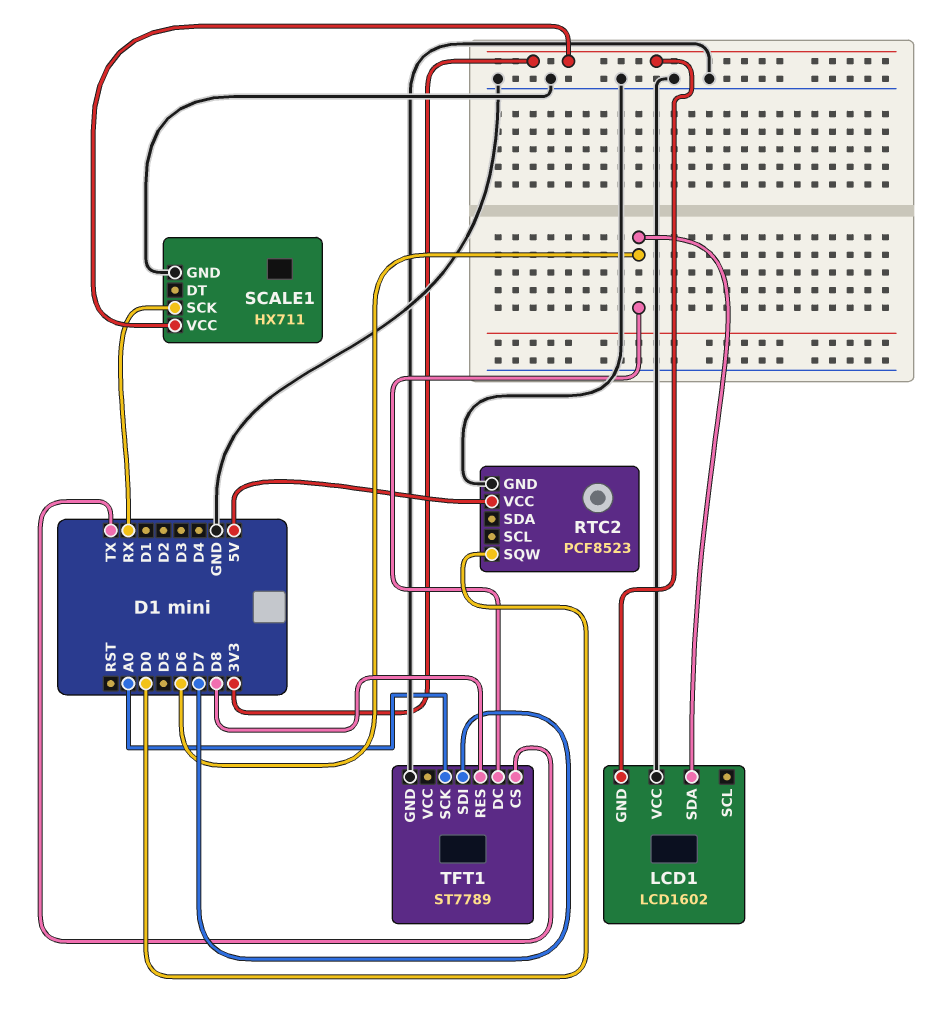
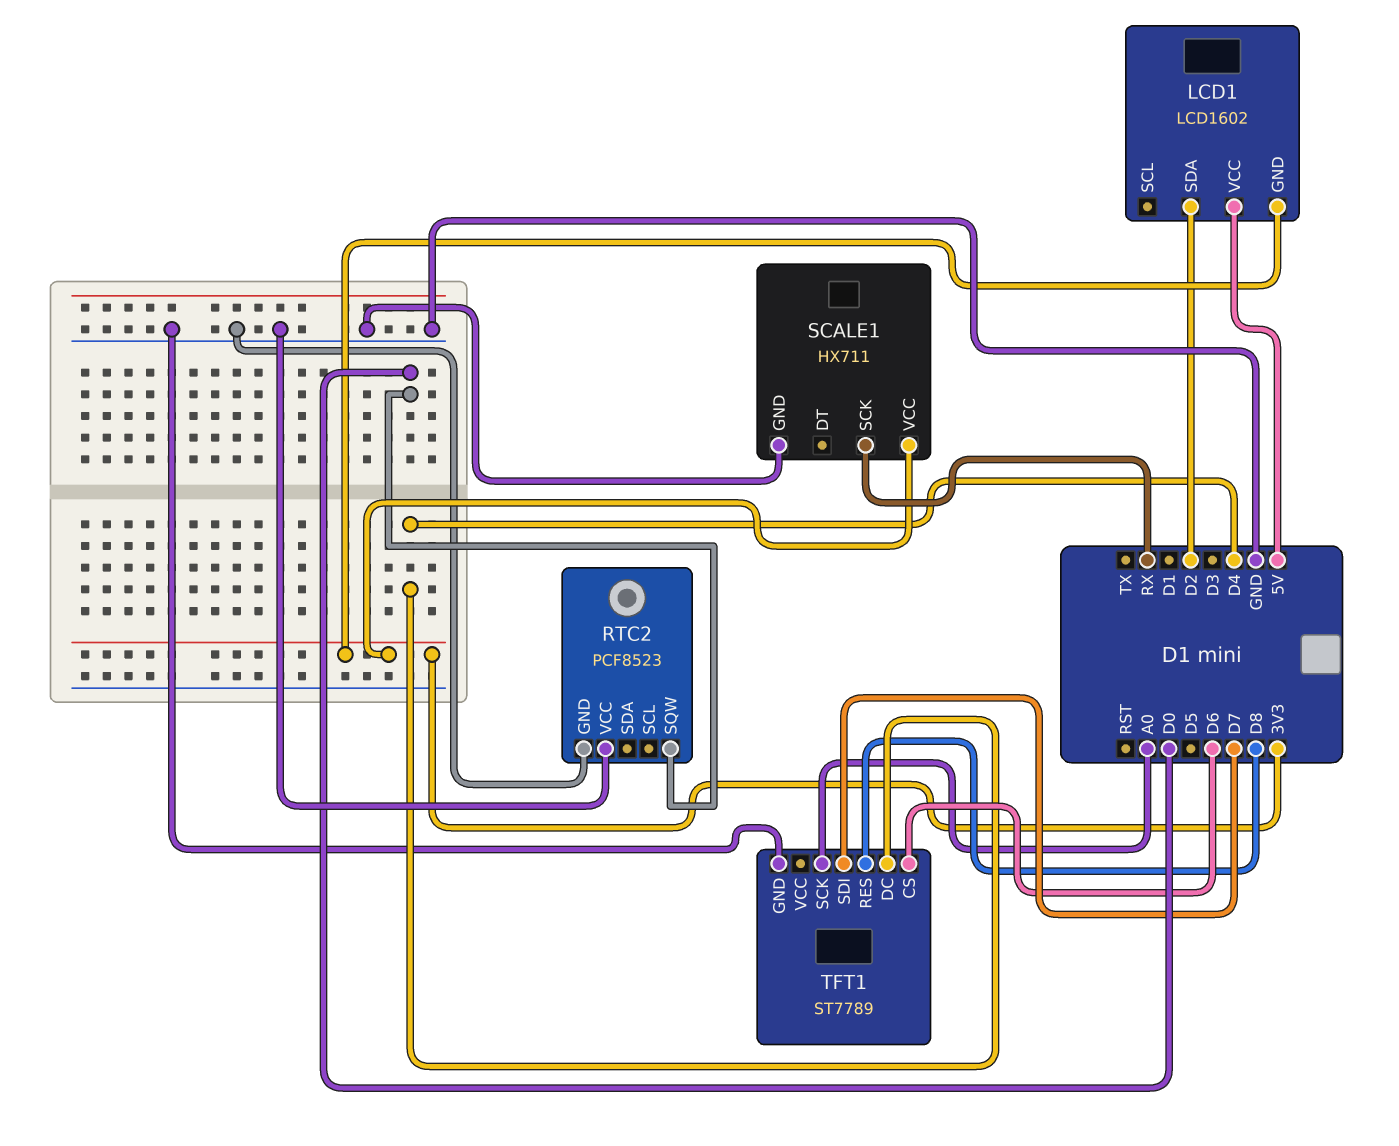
LCD1 pin SDA: D6 -> D2
LCD1 pin VCC: GND -> 5V
RTC2 pin VCC: 5V -> GND
TFT1 pin CS: TX -> D6
TFT1 pin DC: D6 -> D4

